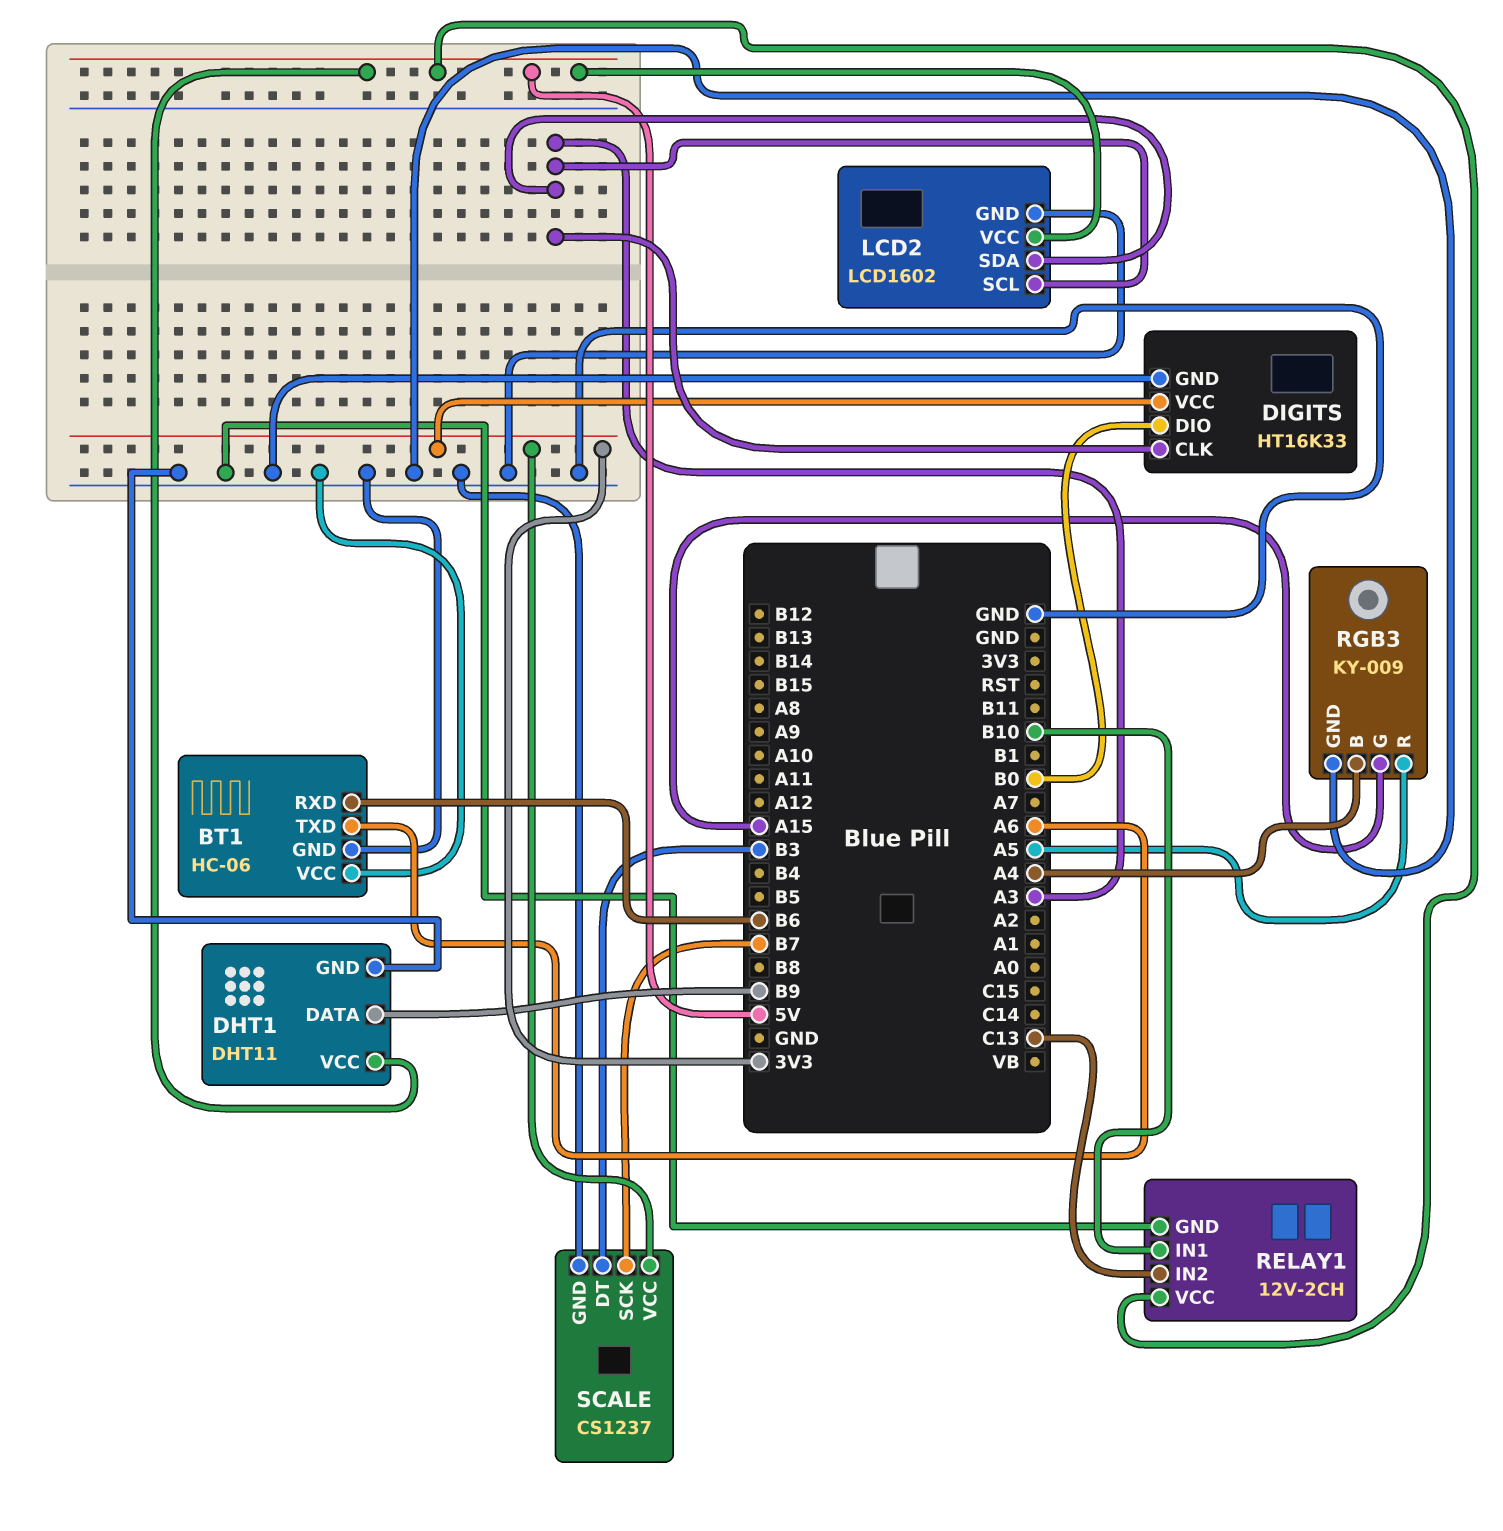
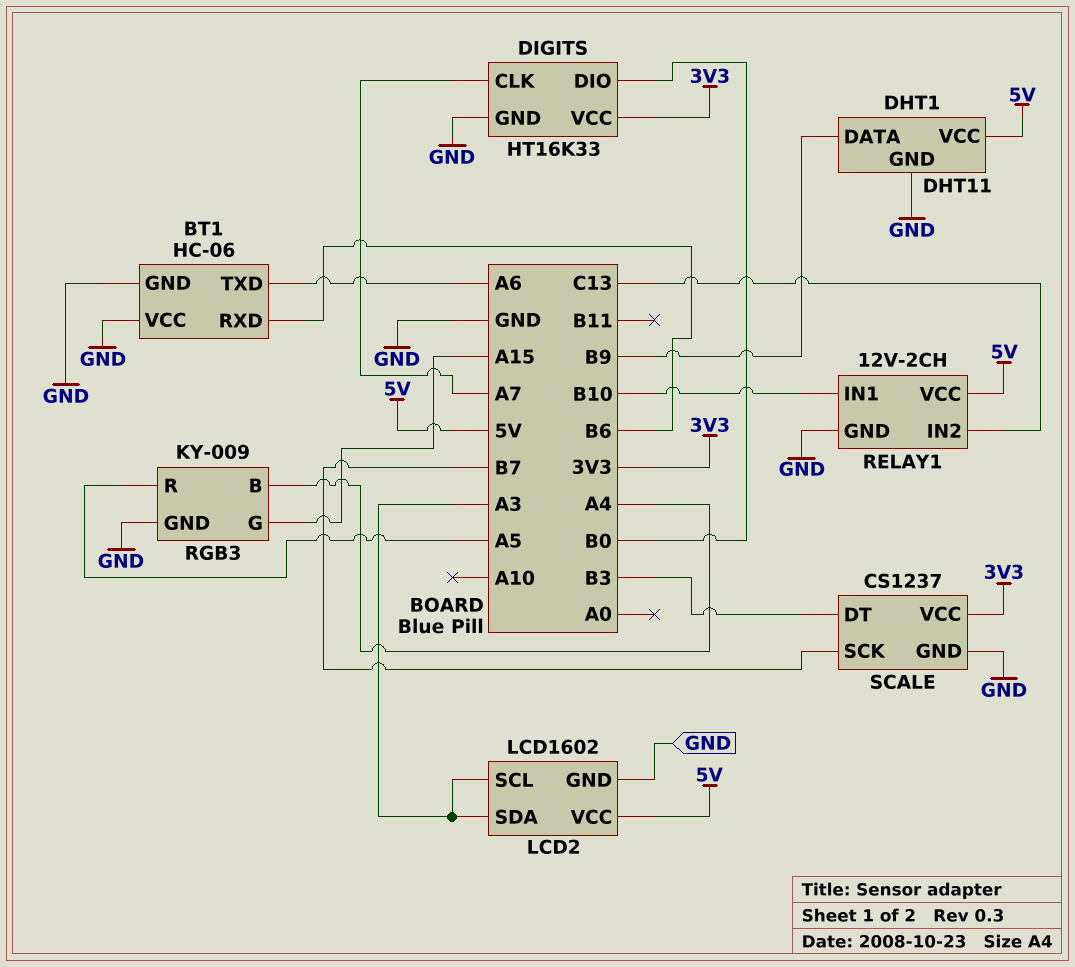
DIGITS pin CLK: A3 -> A7

